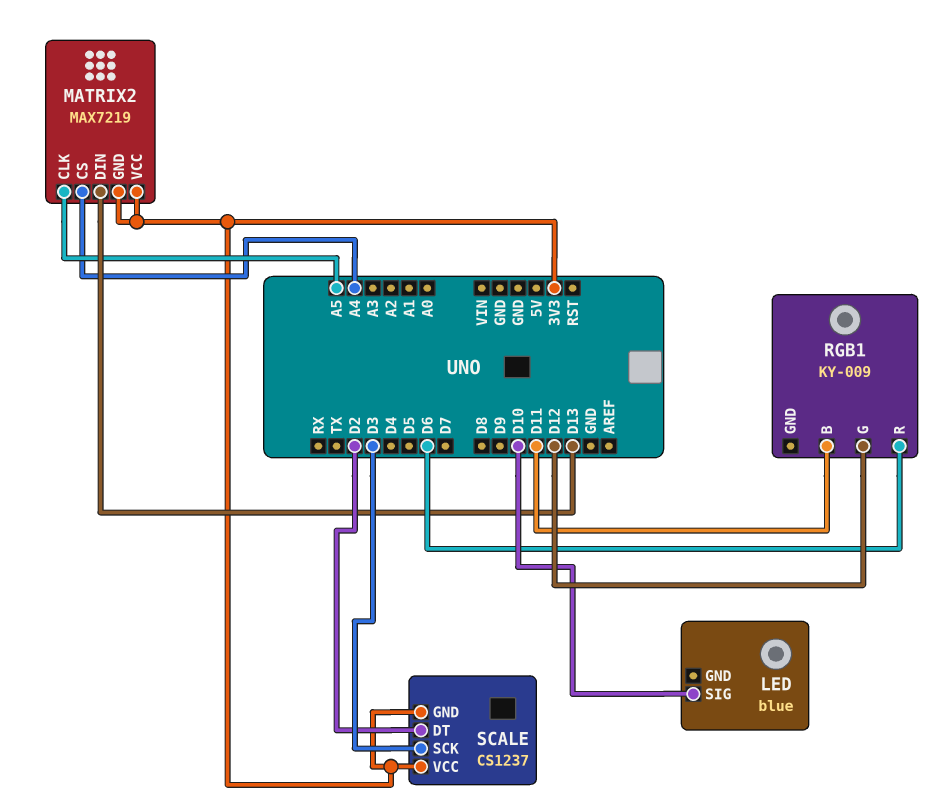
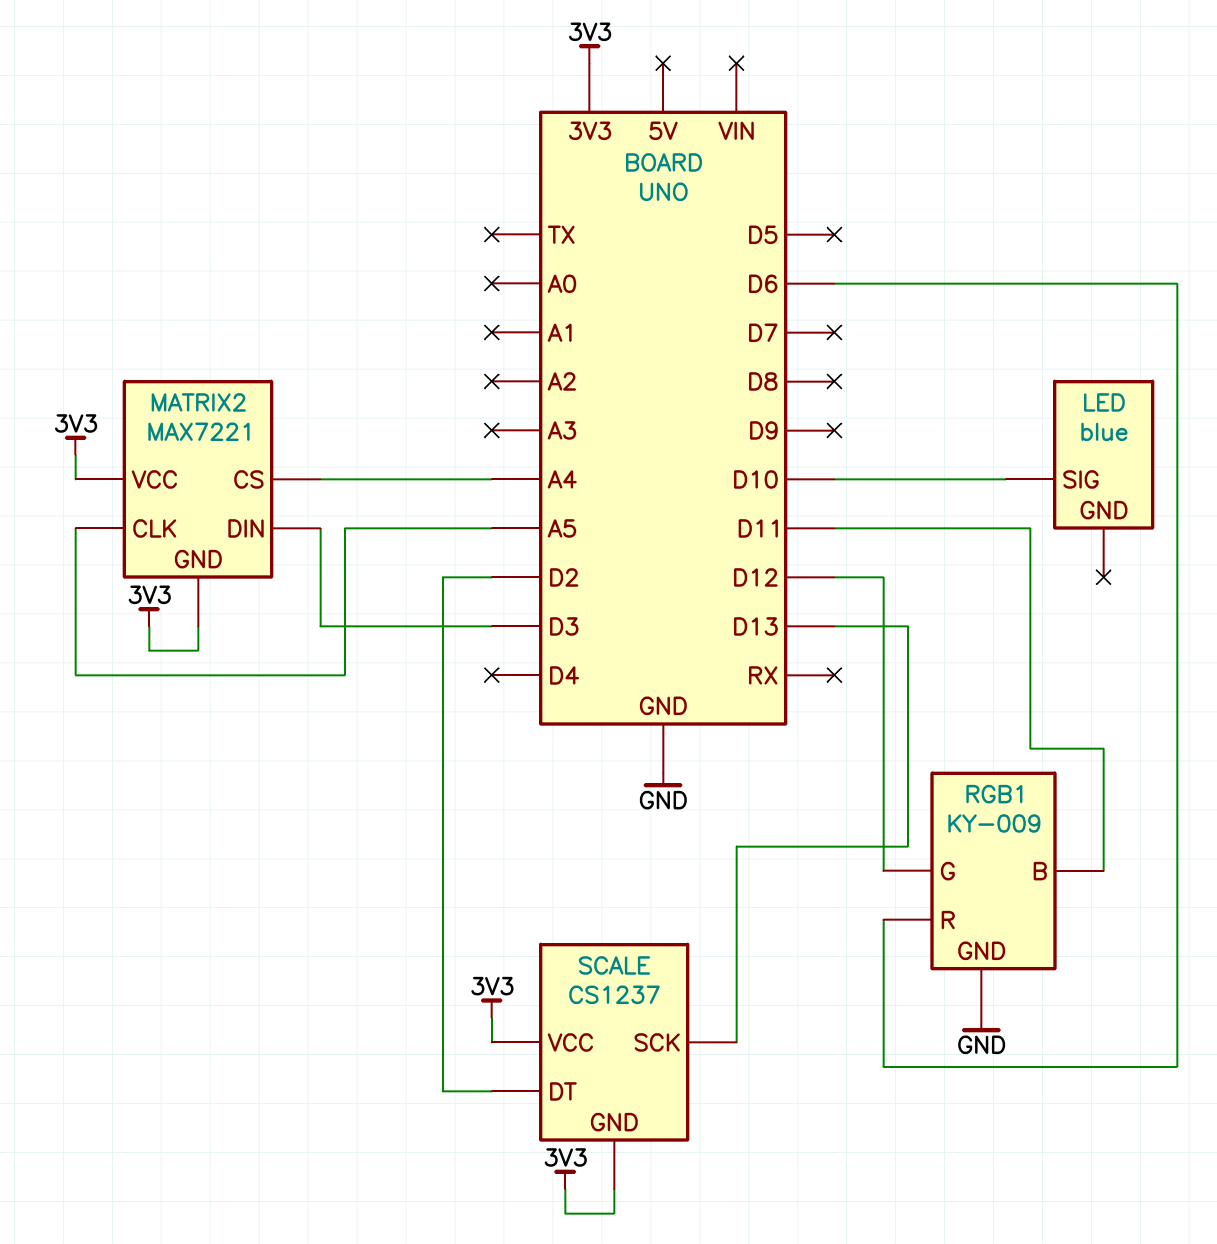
MATRIX2: MAX7219 -> MAX7221
MATRIX2 pin DIN: D13 -> D3
RGB1 pin GND: none -> GND
SCALE pin SCK: D3 -> D13

